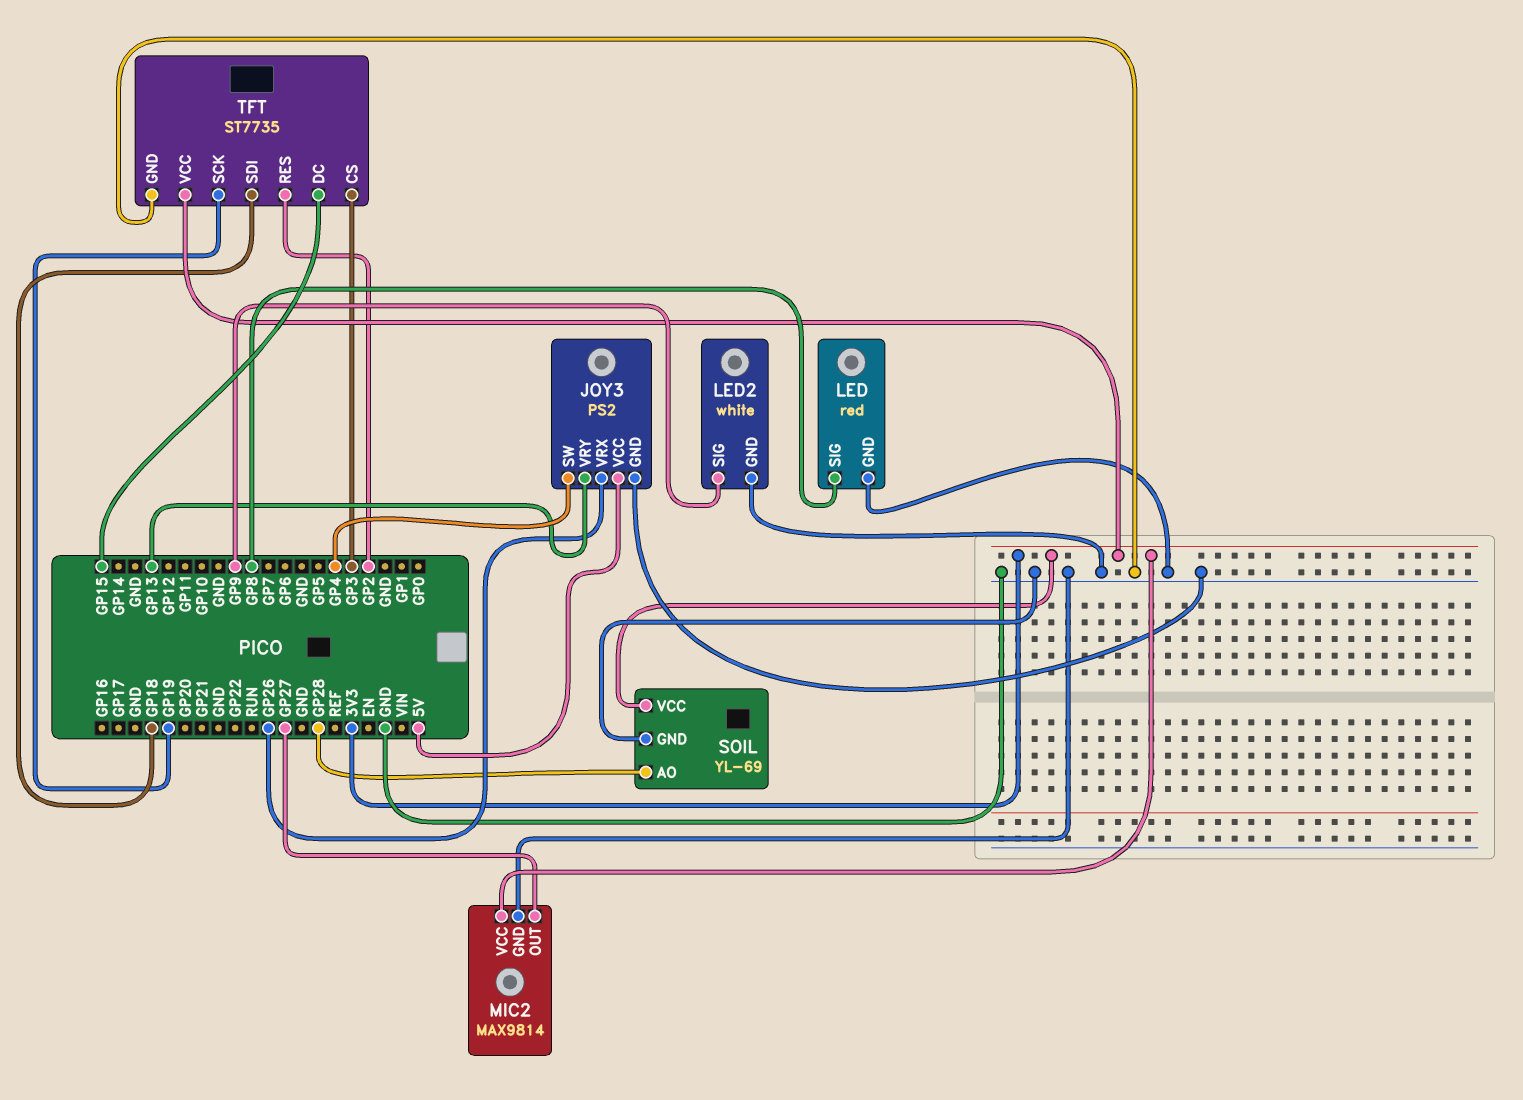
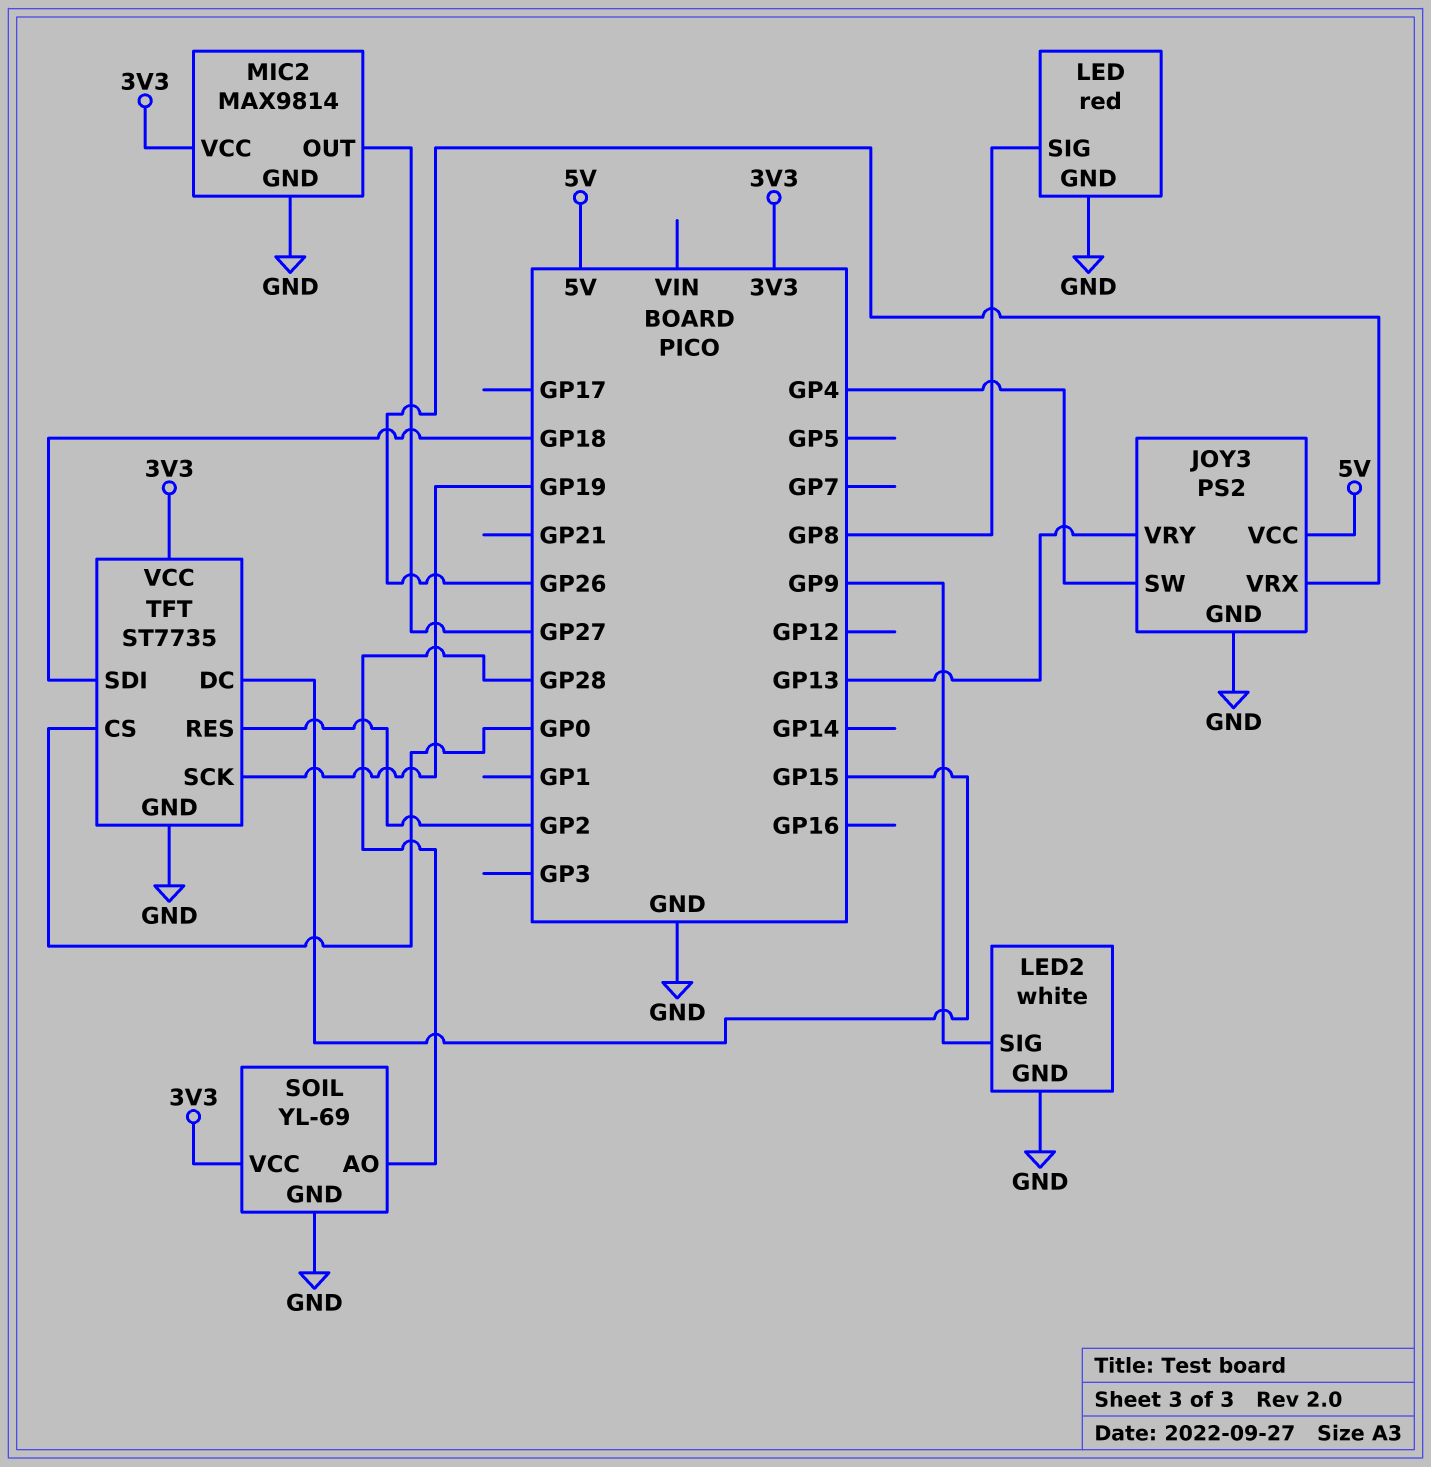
TFT pin CS: GP3 -> GP0

